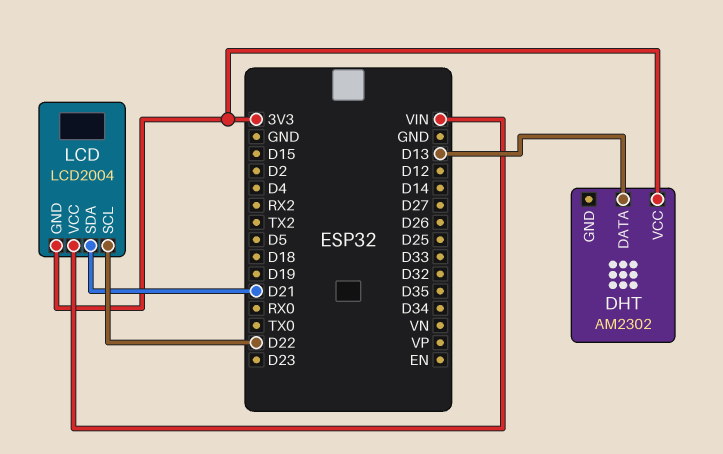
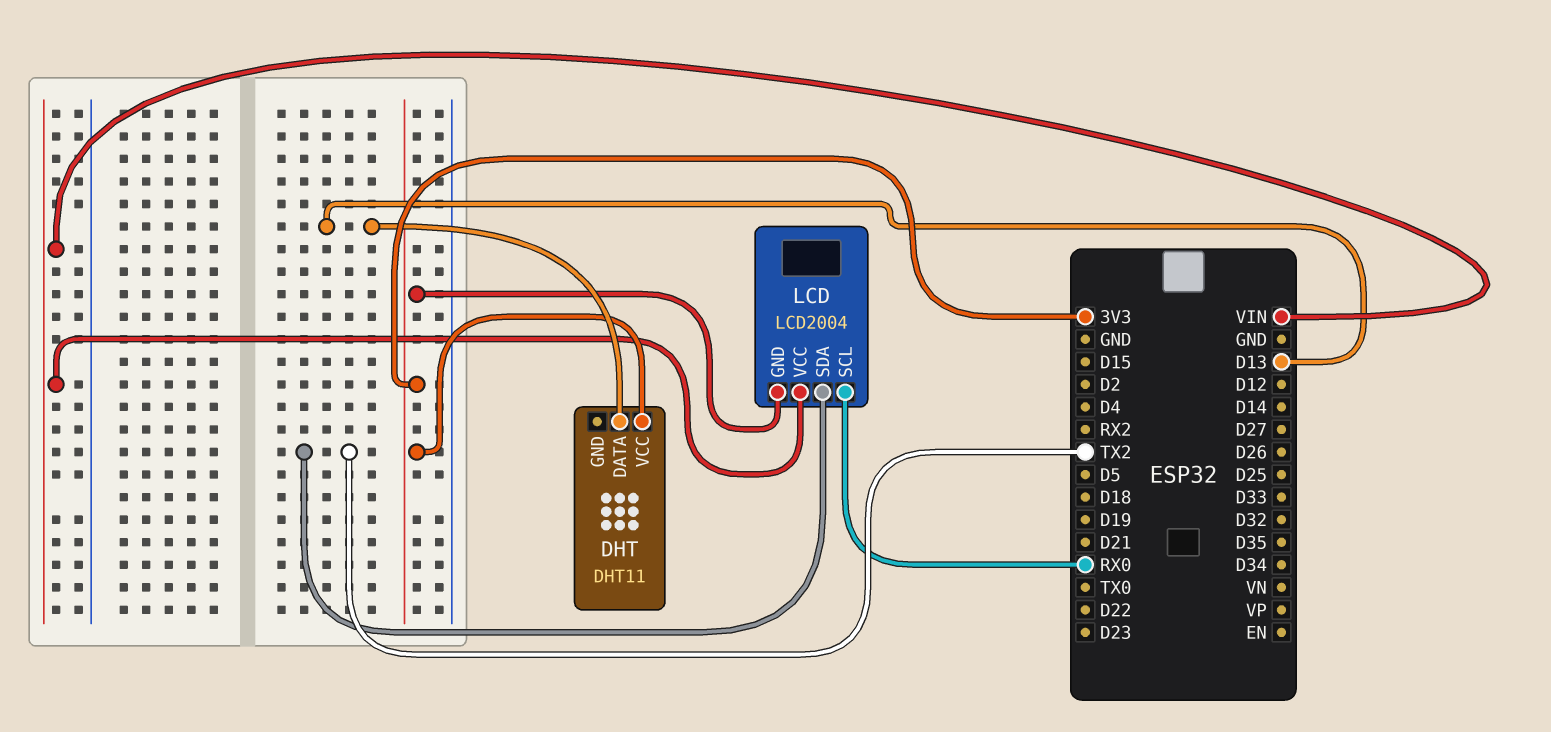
DHT: AM2302 -> DHT11
LCD pin SCL: D22 -> RX0
LCD pin SDA: D21 -> TX2

